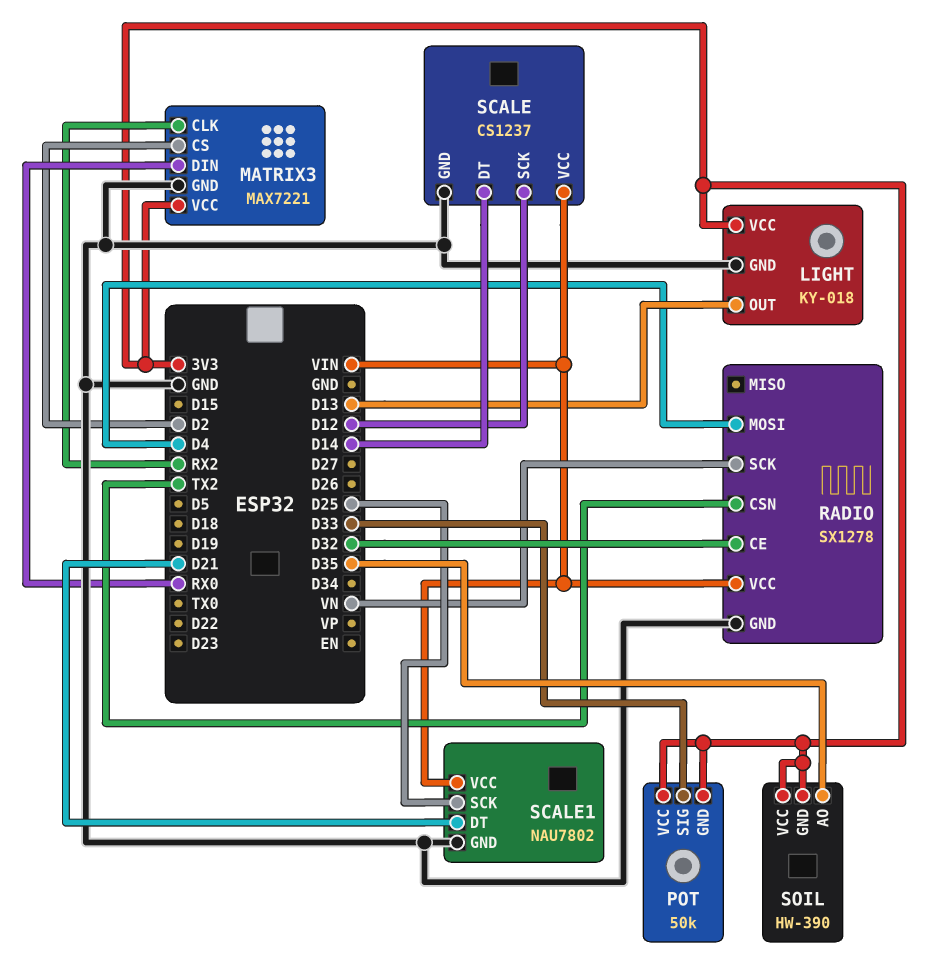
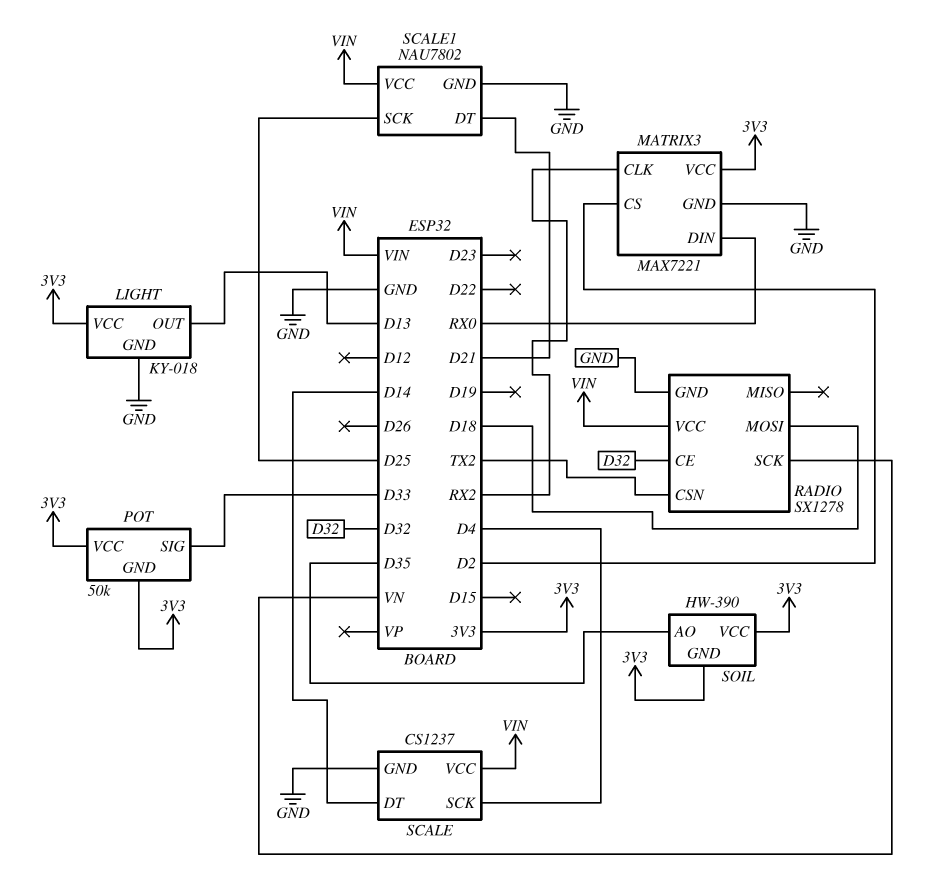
RADIO pin MOSI: D4 -> D18
SCALE pin SCK: D12 -> D4

